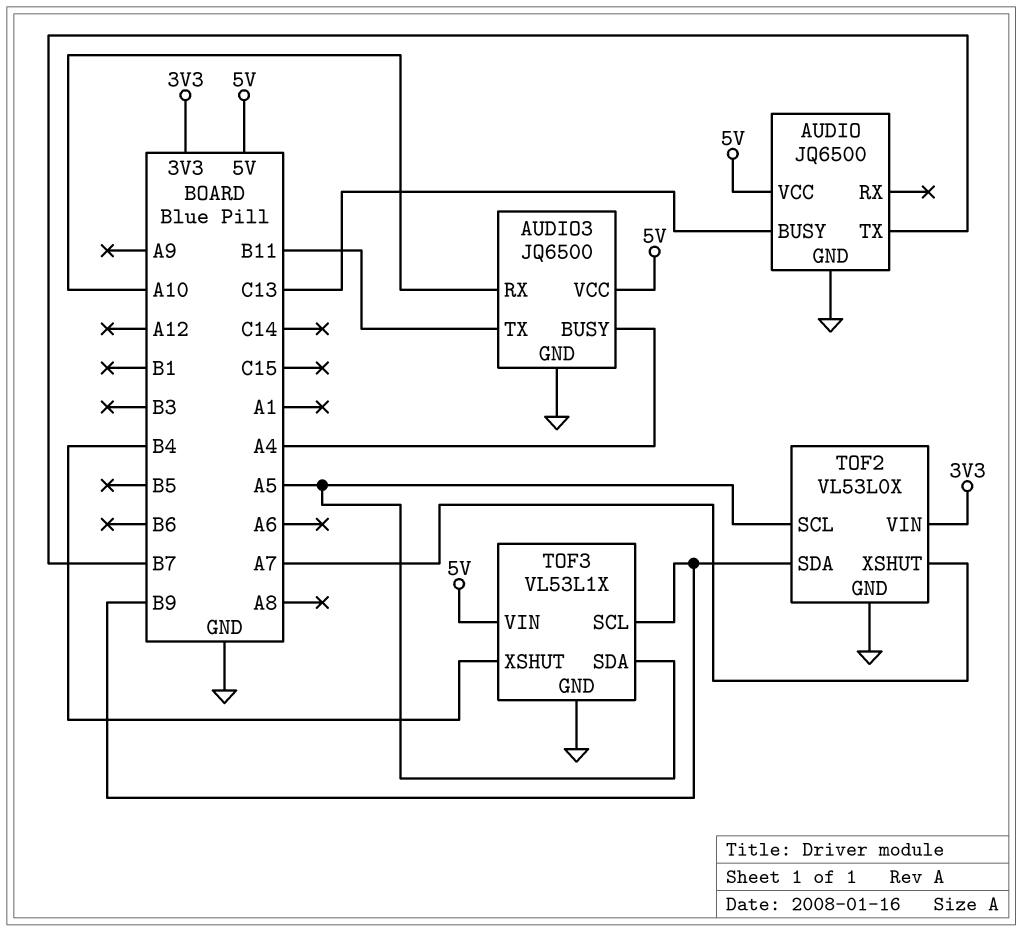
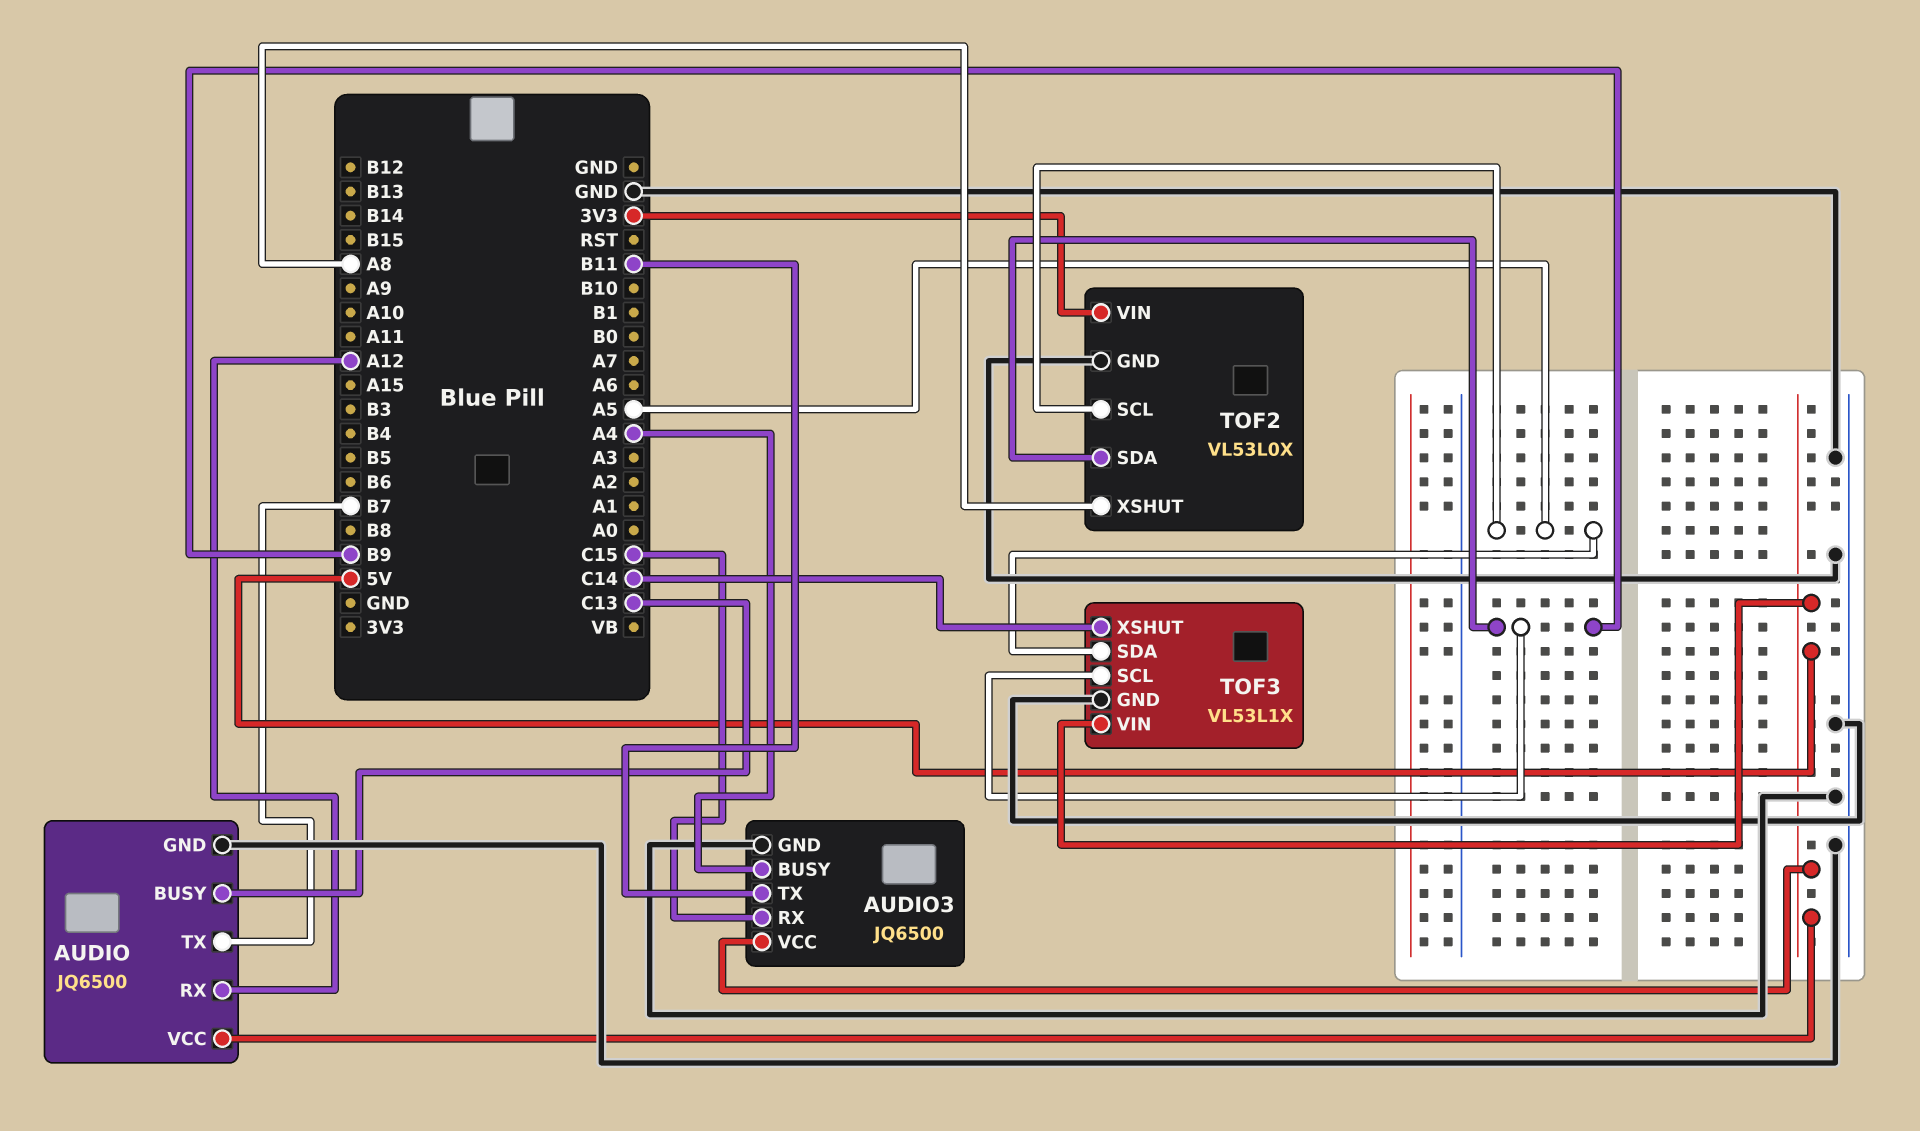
AUDIO pin RX: none -> A12
AUDIO3 pin RX: A10 -> C15
TOF2 pin XSHUT: A7 -> A8
TOF3 pin XSHUT: B4 -> C14

